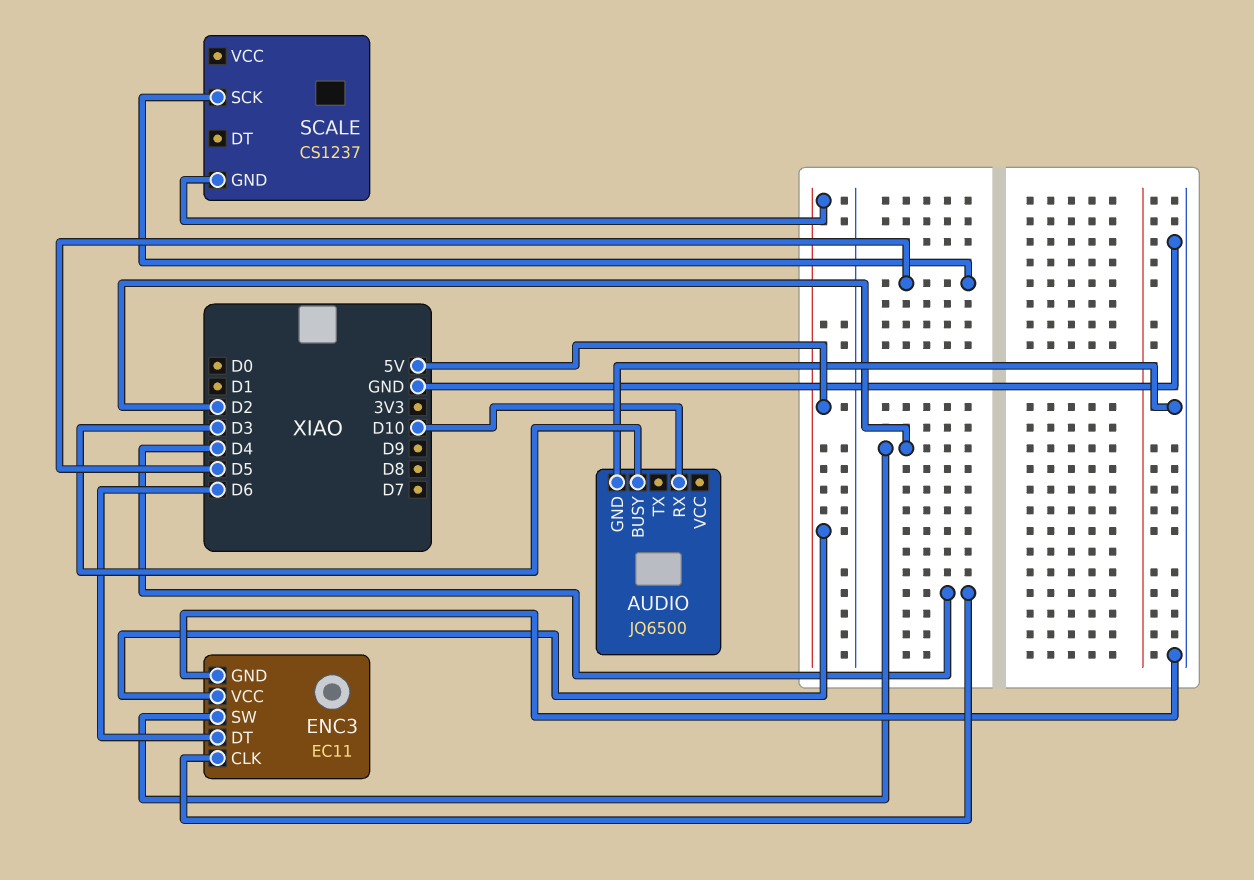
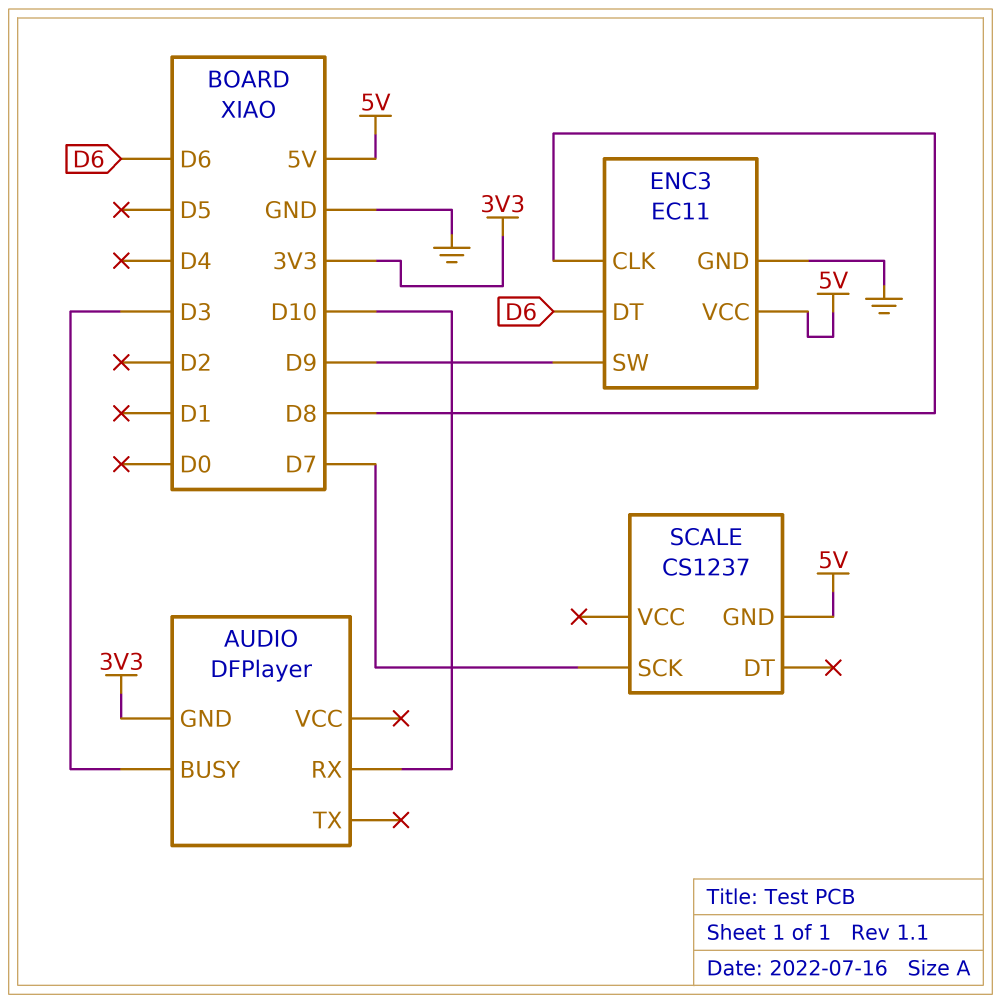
AUDIO: JQ6500 -> DFPlayer
AUDIO pin GND: GND -> 3V3
ENC3 pin CLK: D4 -> D8
ENC3 pin SW: D2 -> D9
SCALE pin SCK: D5 -> D7

